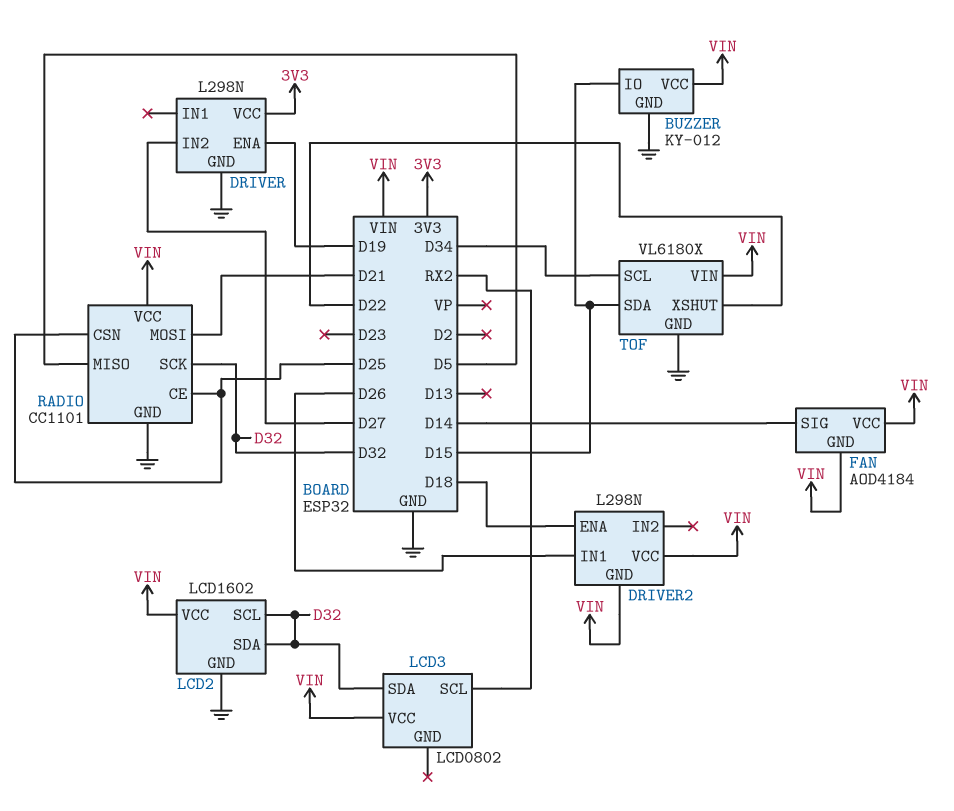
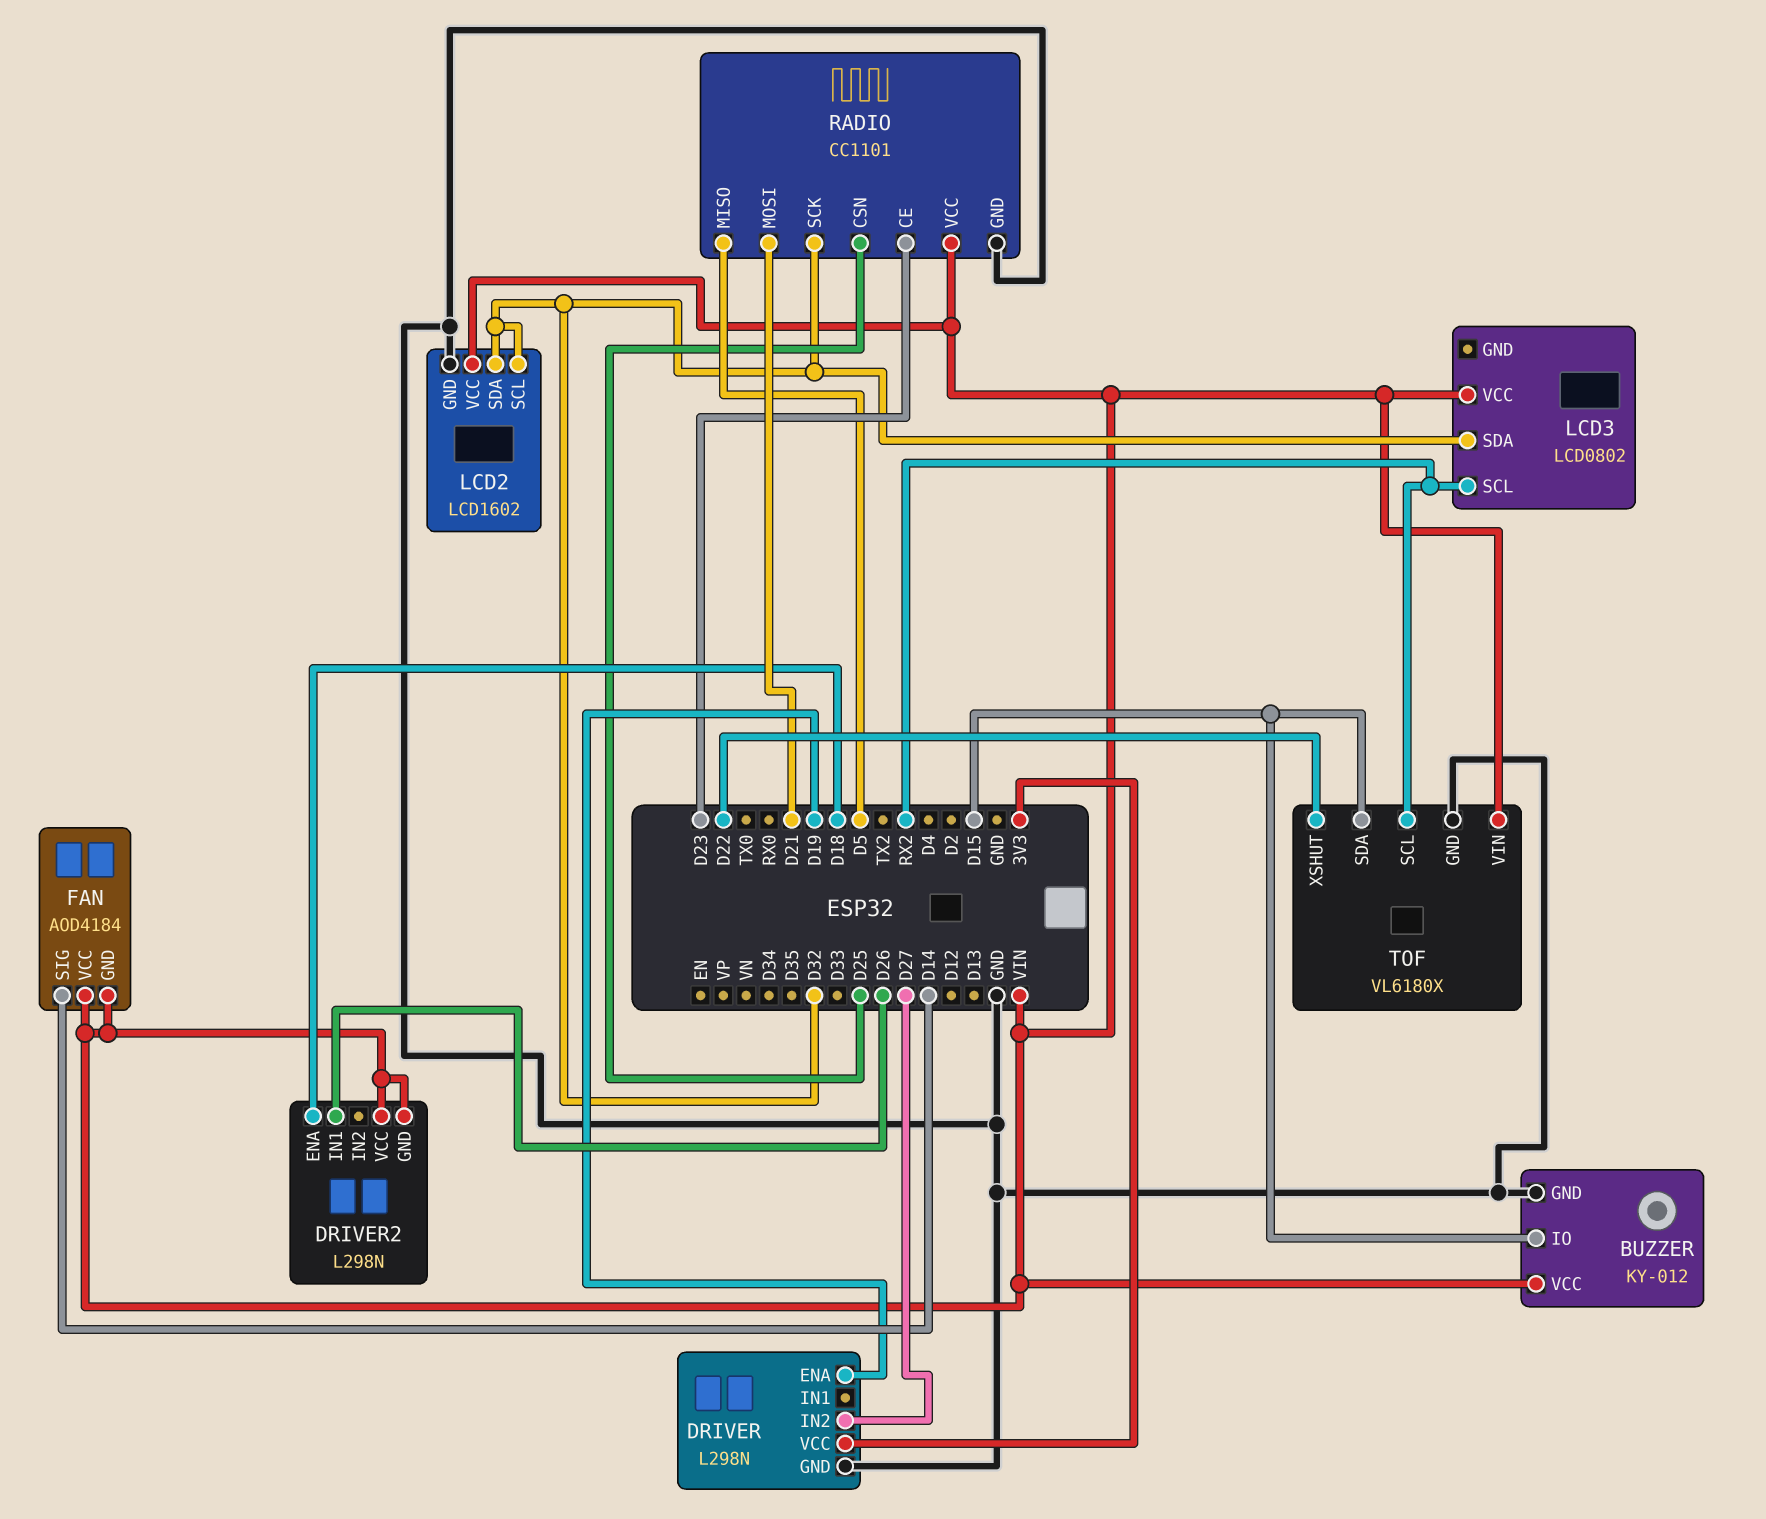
RADIO pin CE: D25 -> D23
TOF pin SCL: D34 -> RX2

